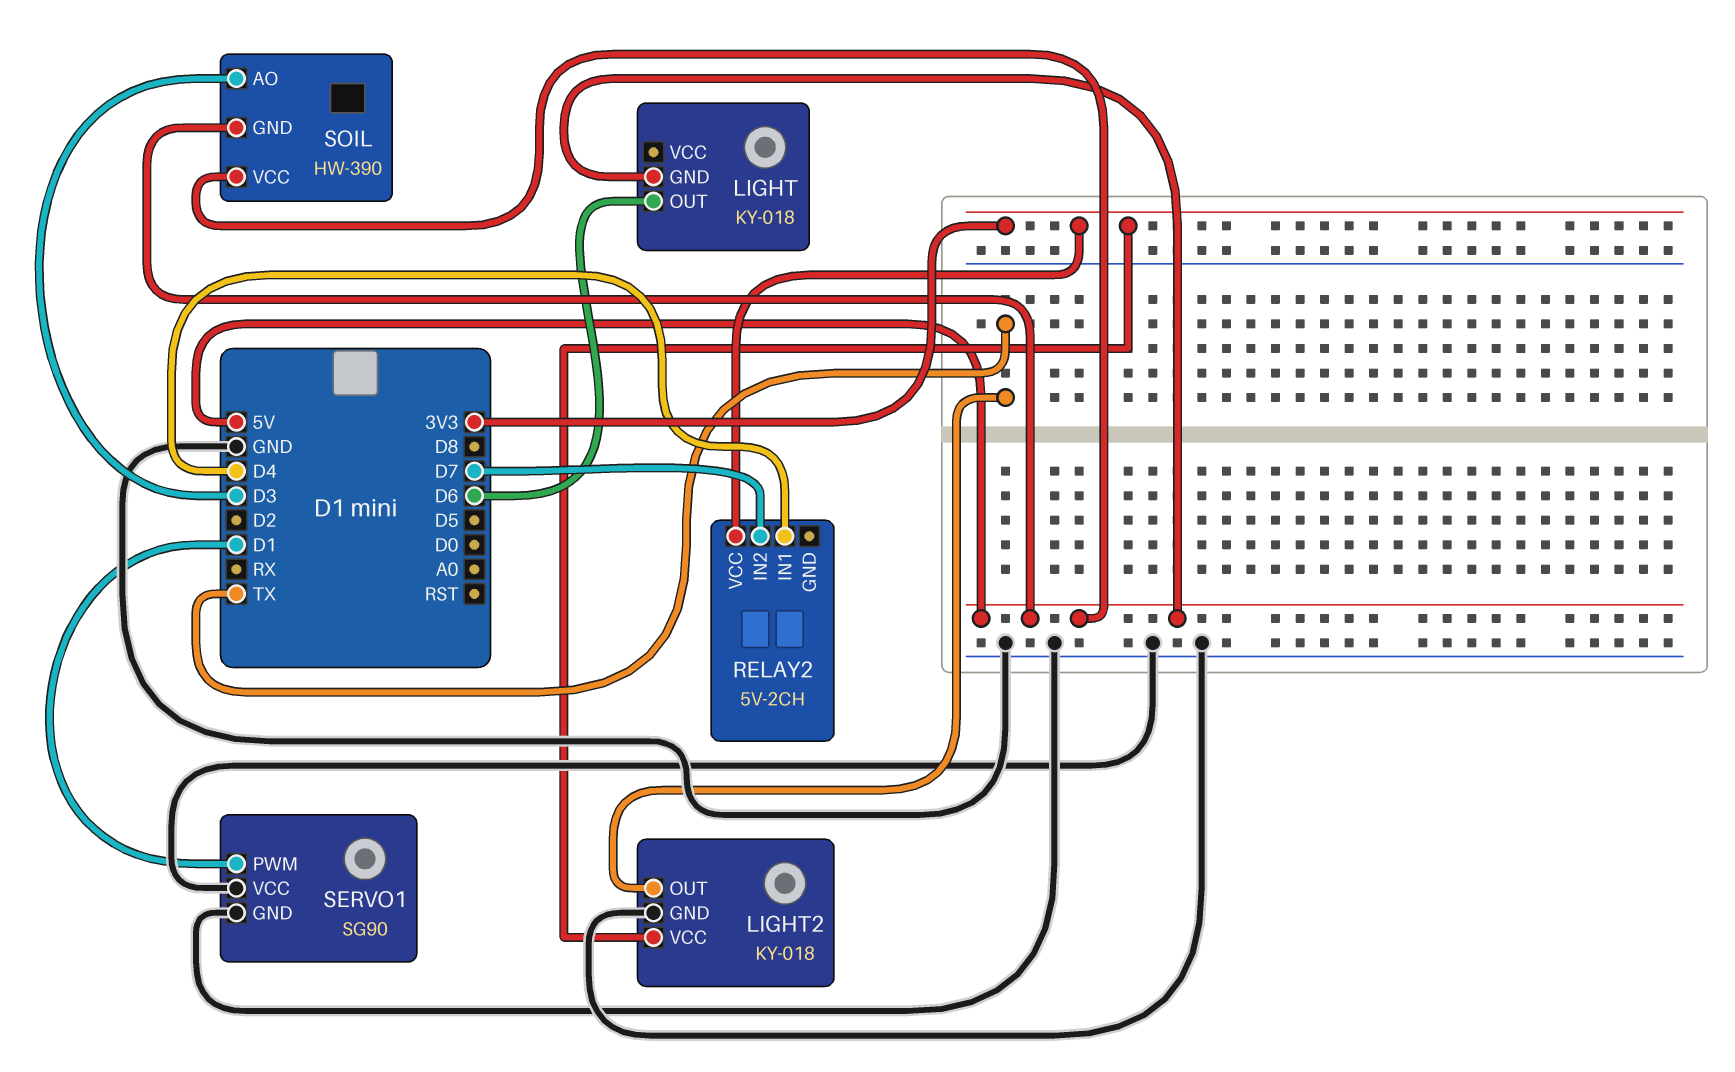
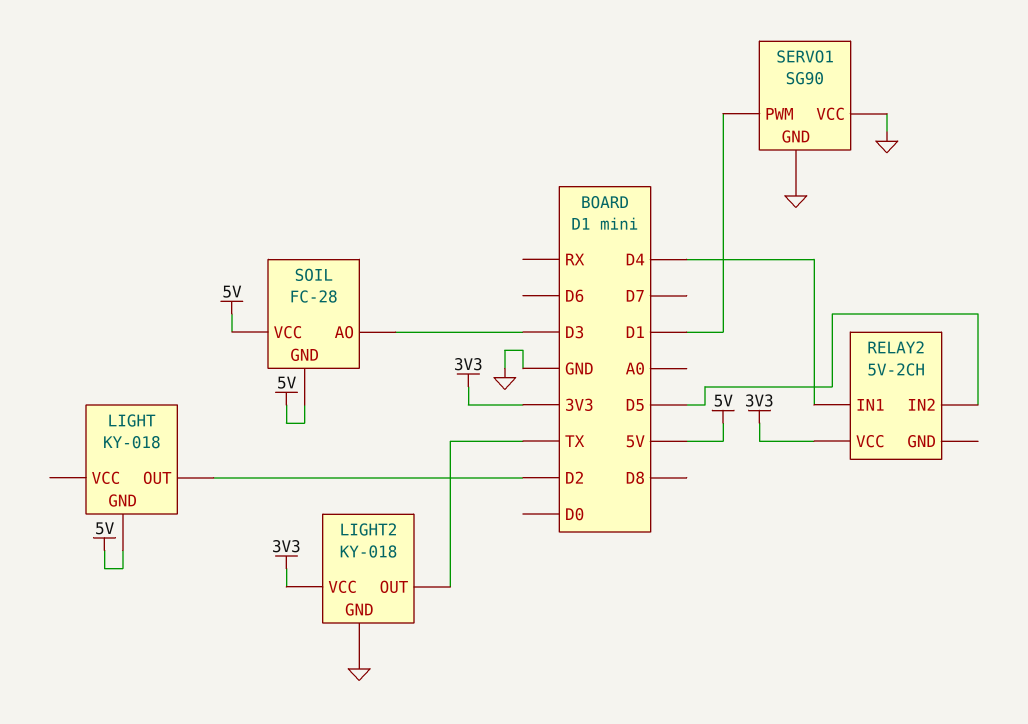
LIGHT pin OUT: D6 -> D2
RELAY2 pin IN2: D7 -> D5
SOIL: HW-390 -> FC-28

